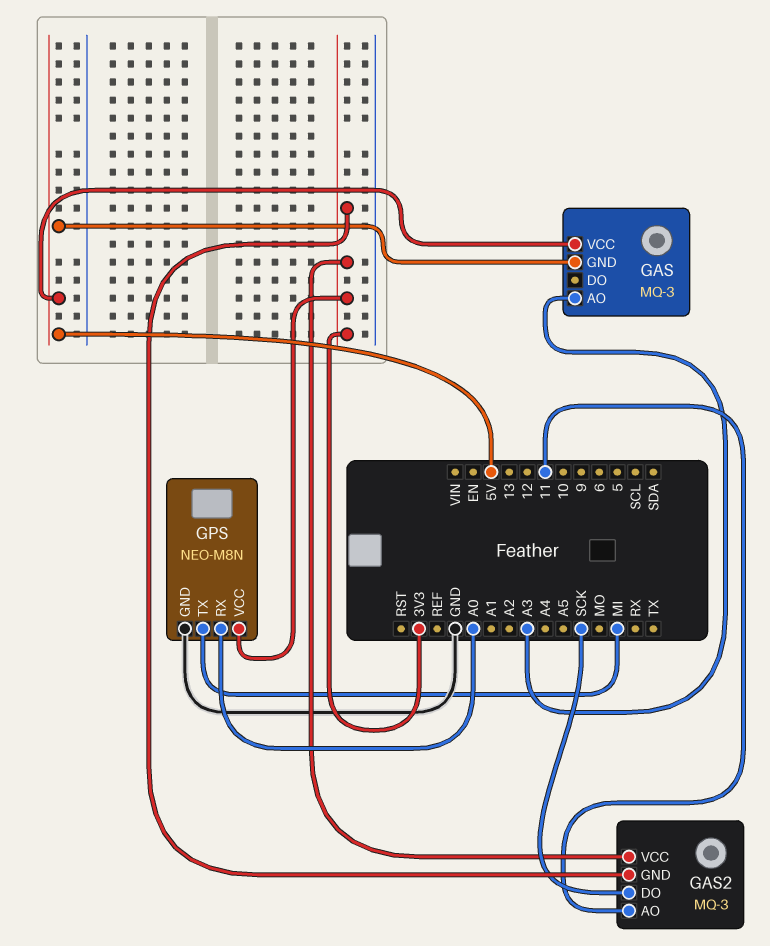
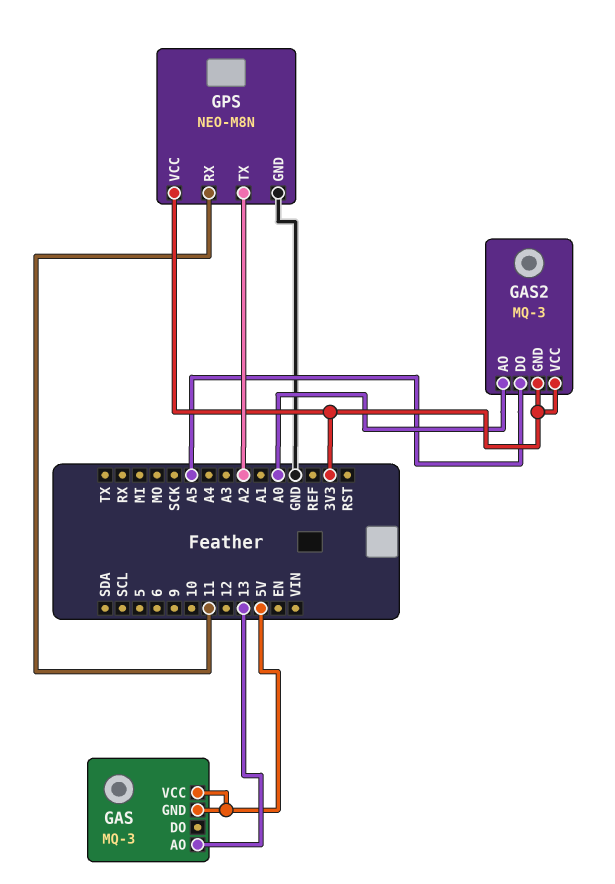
GAS pin AO: A3 -> 13
GAS2 pin AO: 11 -> A0
GAS2 pin DO: SCK -> A5
GPS pin RX: A0 -> 11
GPS pin TX: MI -> A2

